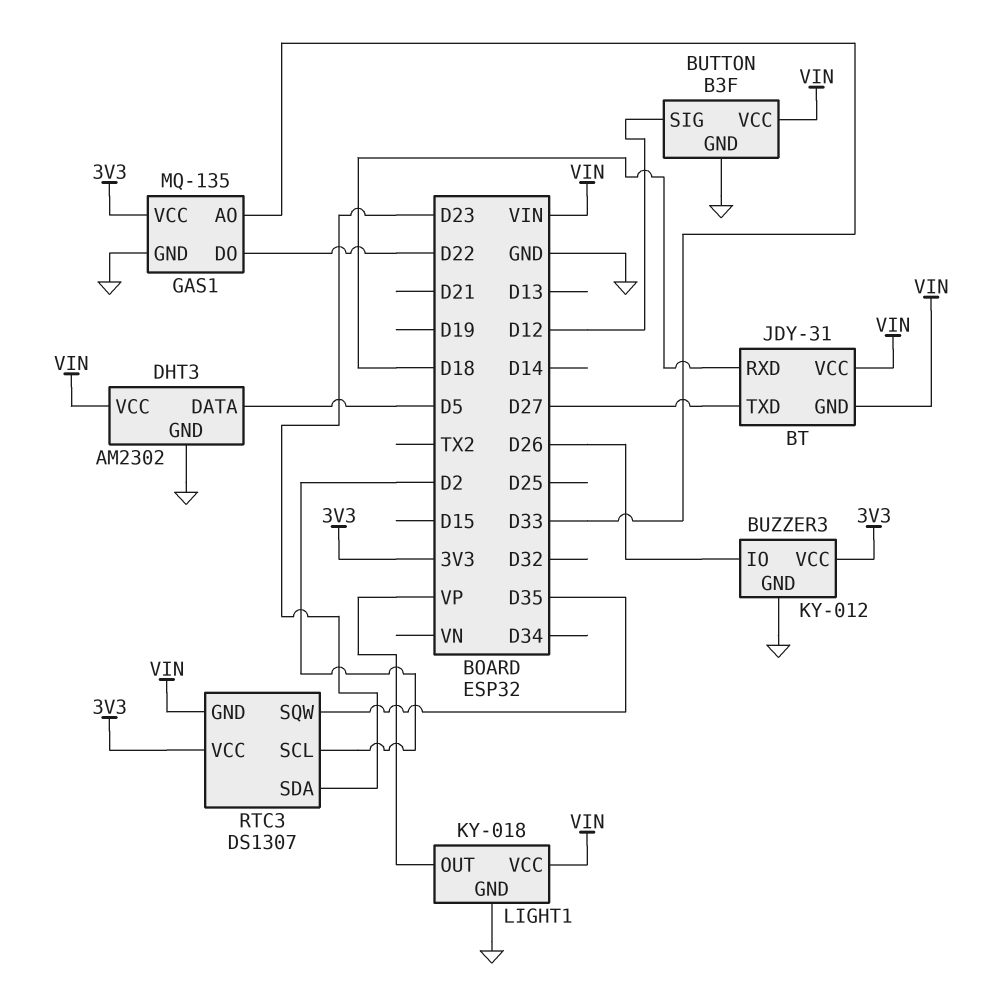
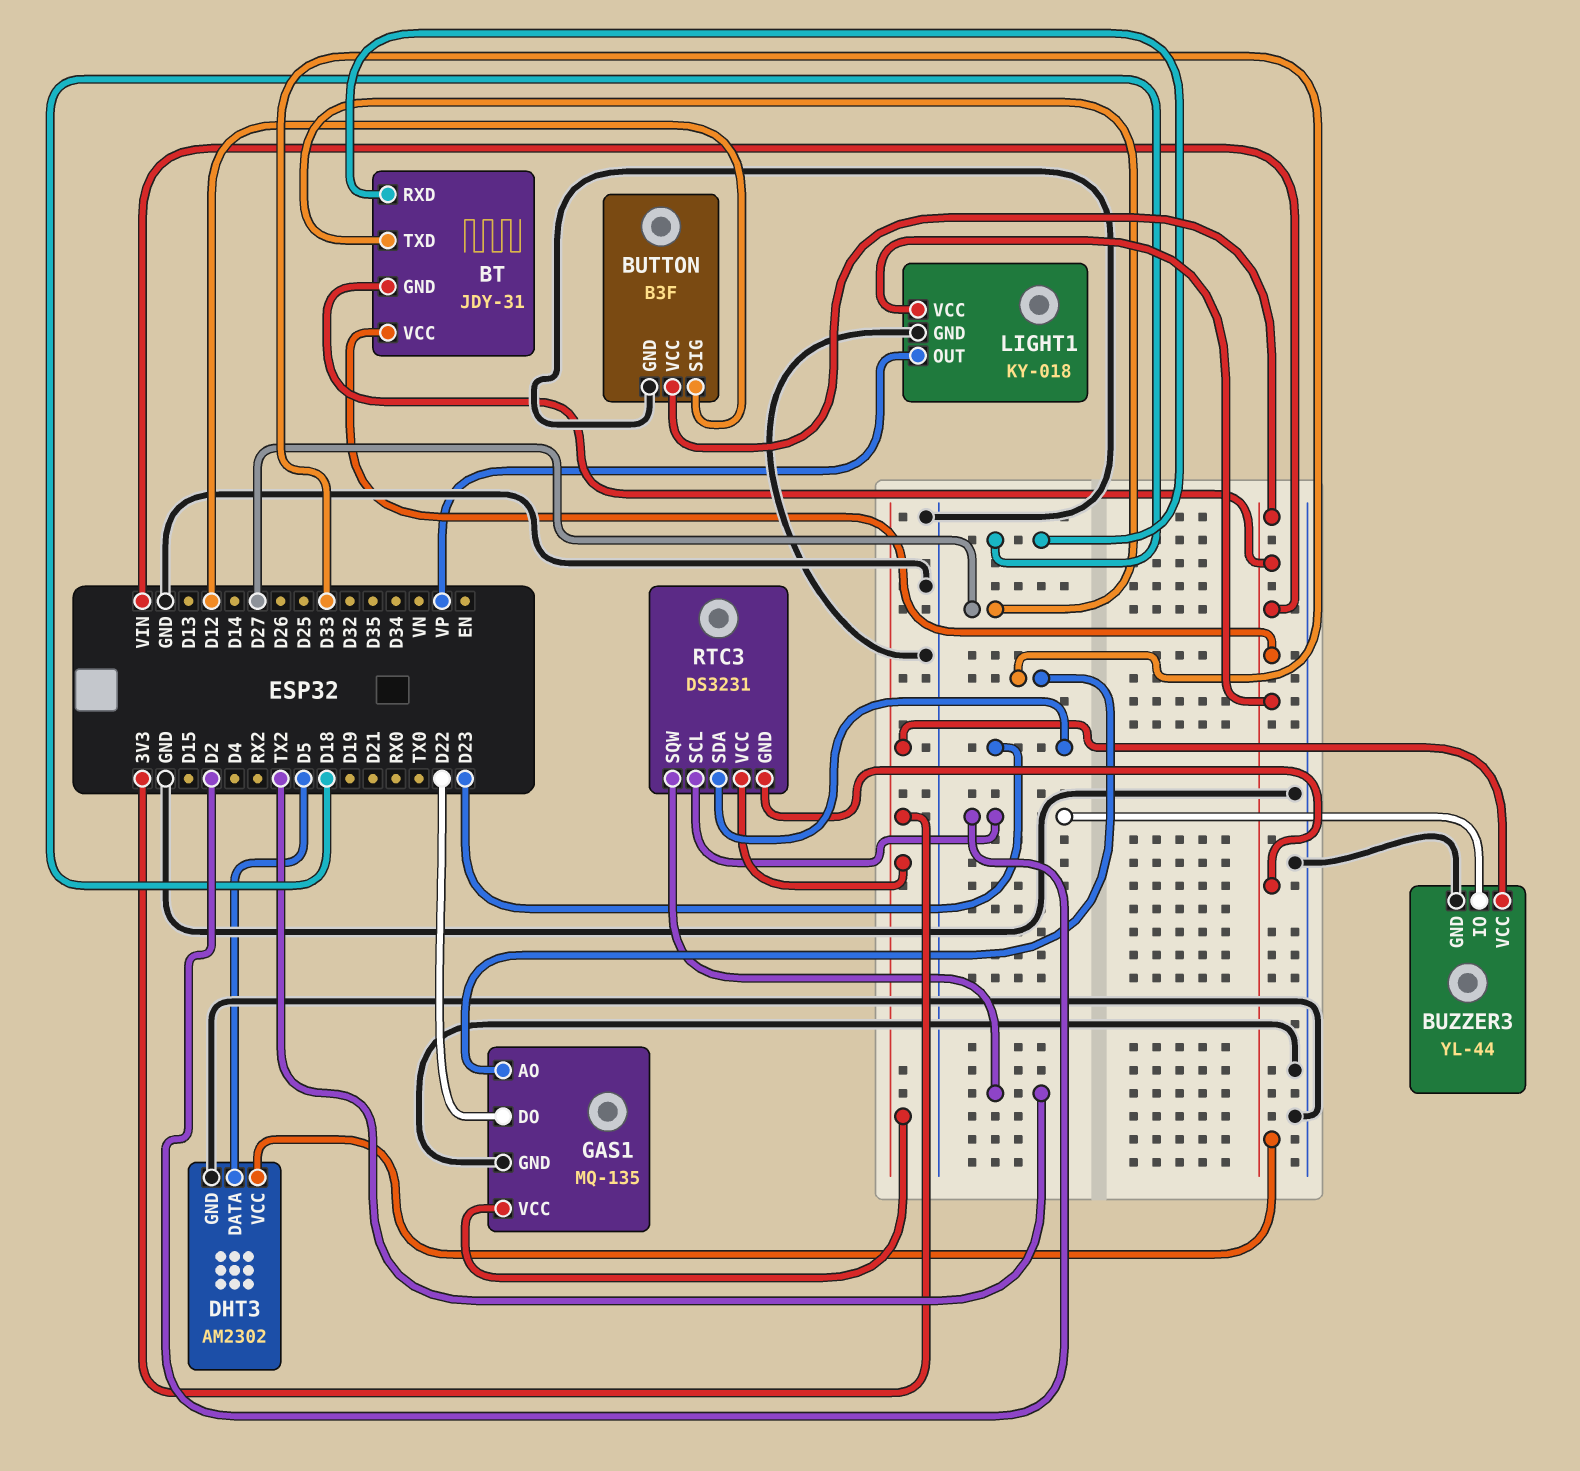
BUZZER3: KY-012 -> YL-44
BUZZER3 pin IO: D26 -> D2
RTC3: DS1307 -> DS3231
RTC3 pin SQW: D35 -> TX2

